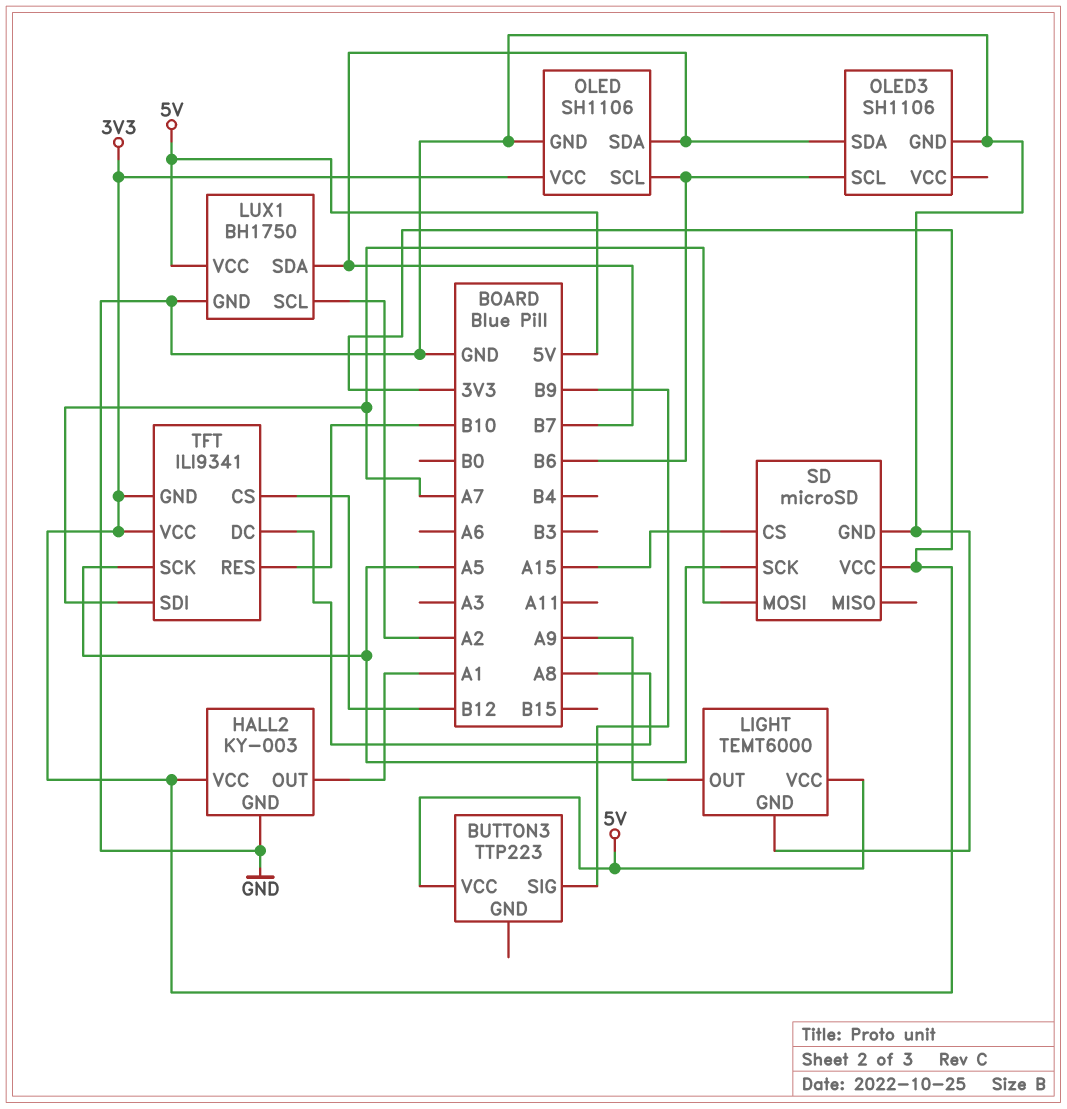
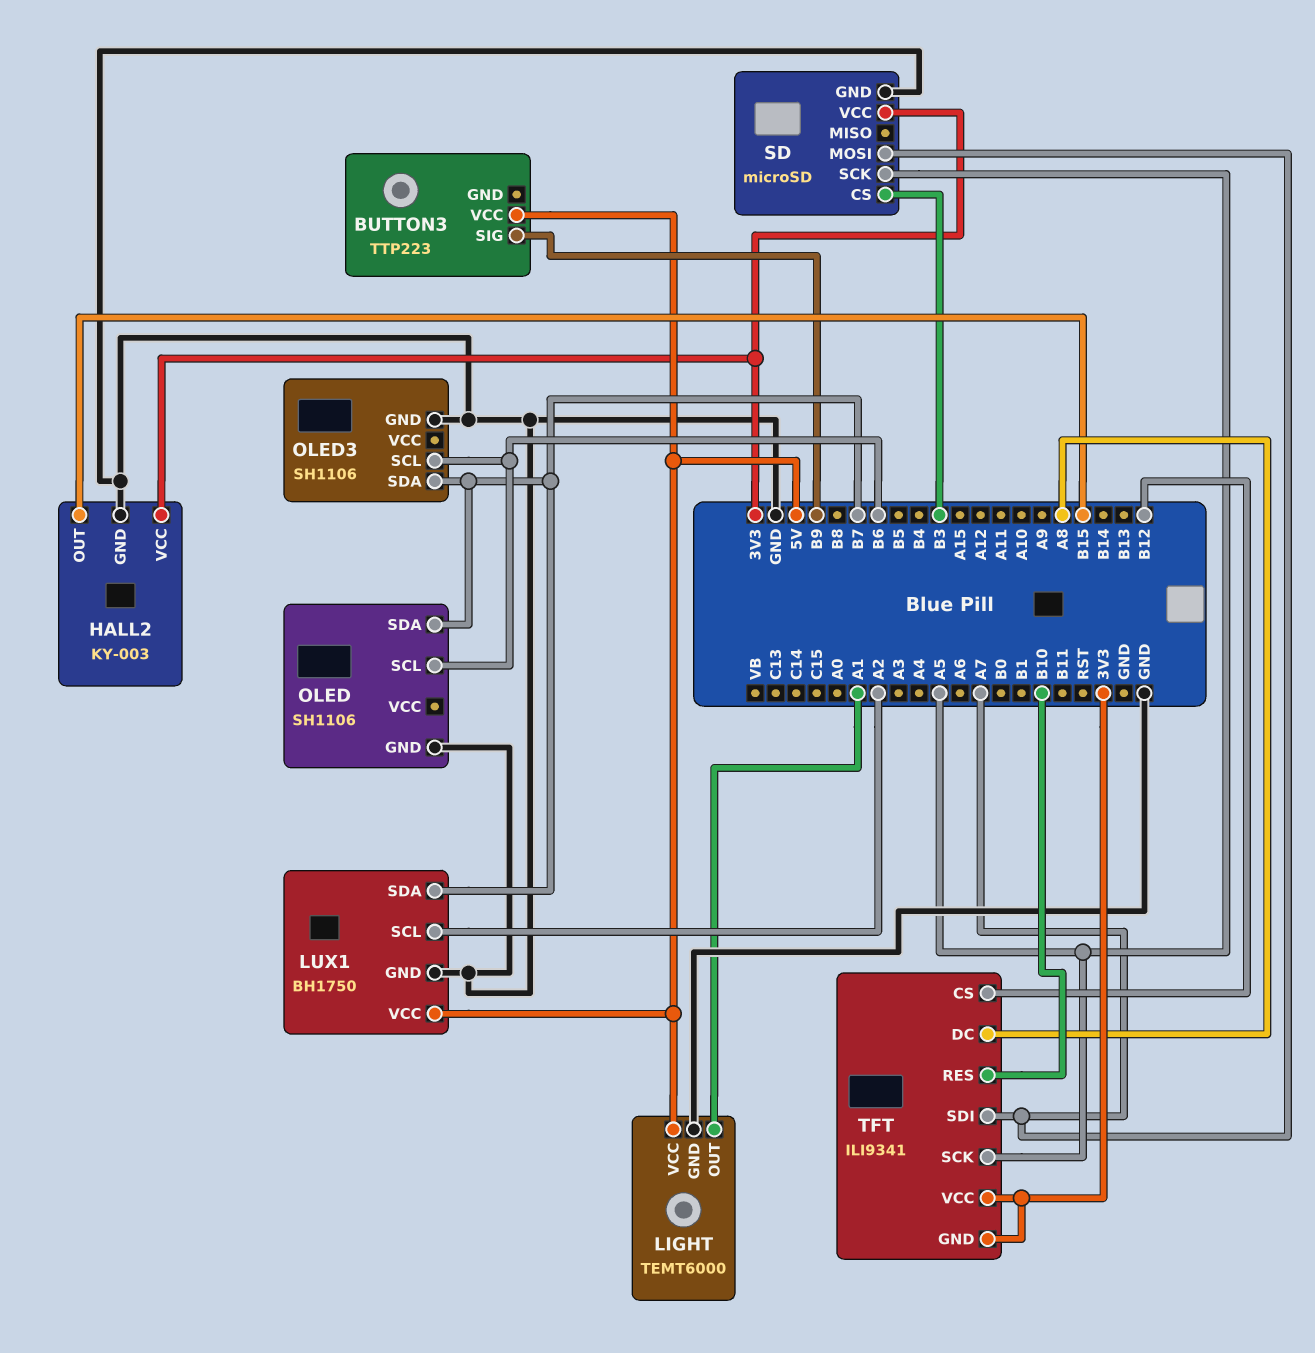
HALL2 pin OUT: A1 -> B15
LIGHT pin OUT: A9 -> A1
OLED pin VCC: 3V3 -> none
SD pin CS: A15 -> B3

